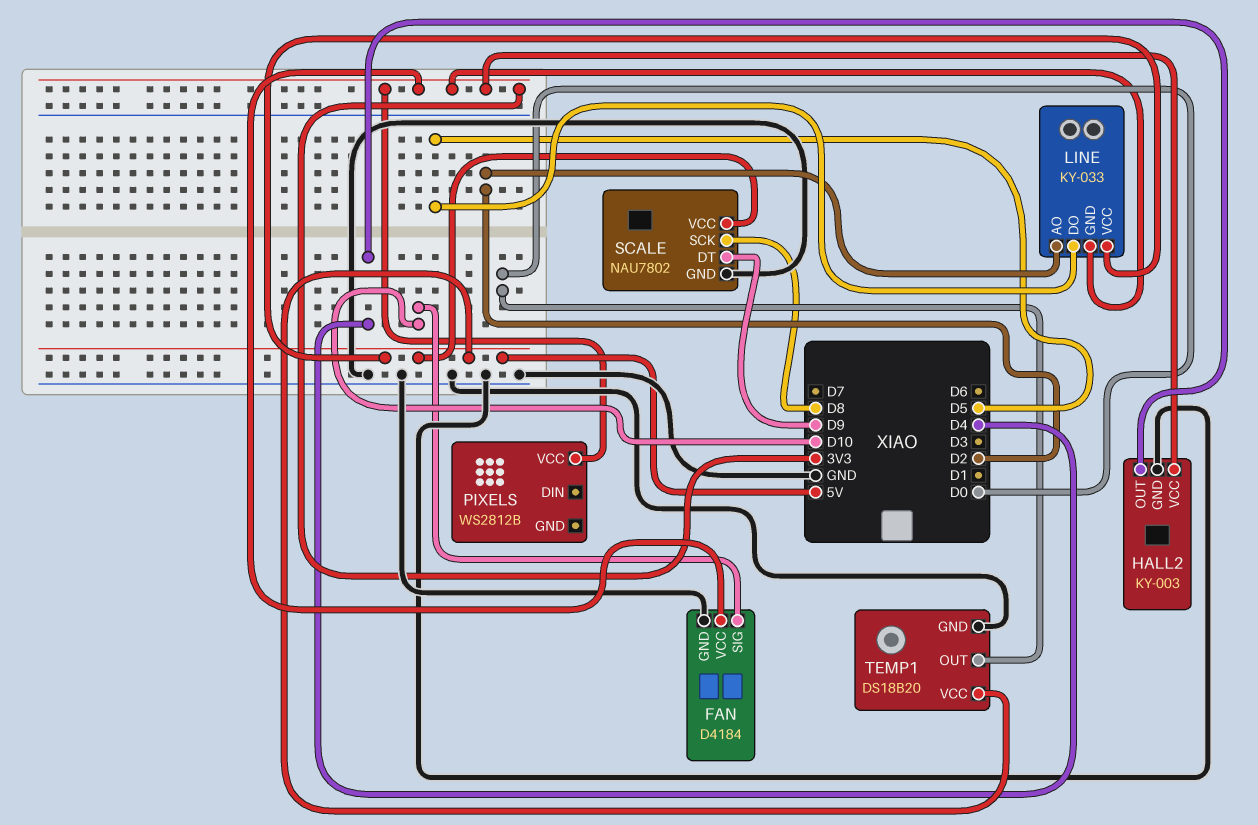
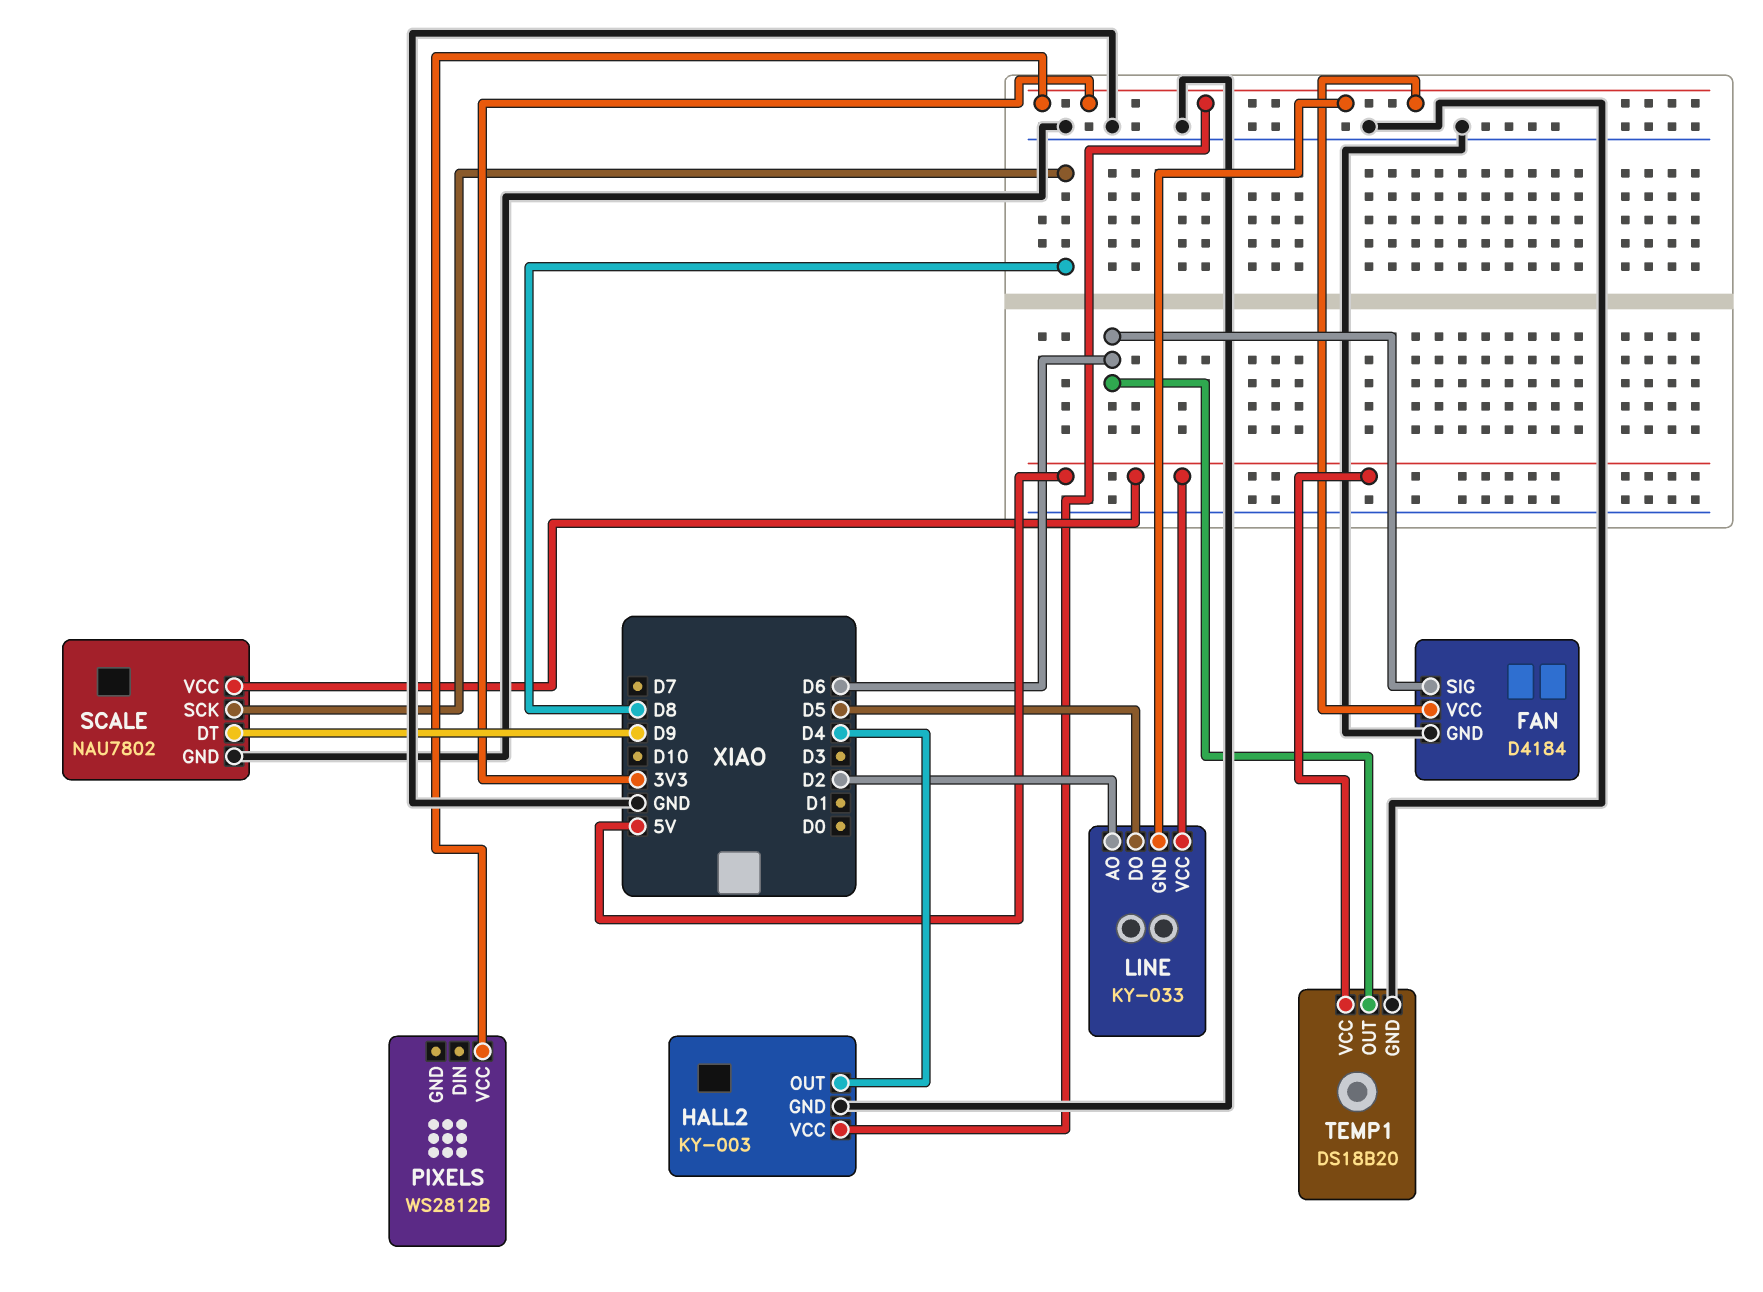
FAN pin SIG: D10 -> D6
TEMP1 pin OUT: D0 -> D6

